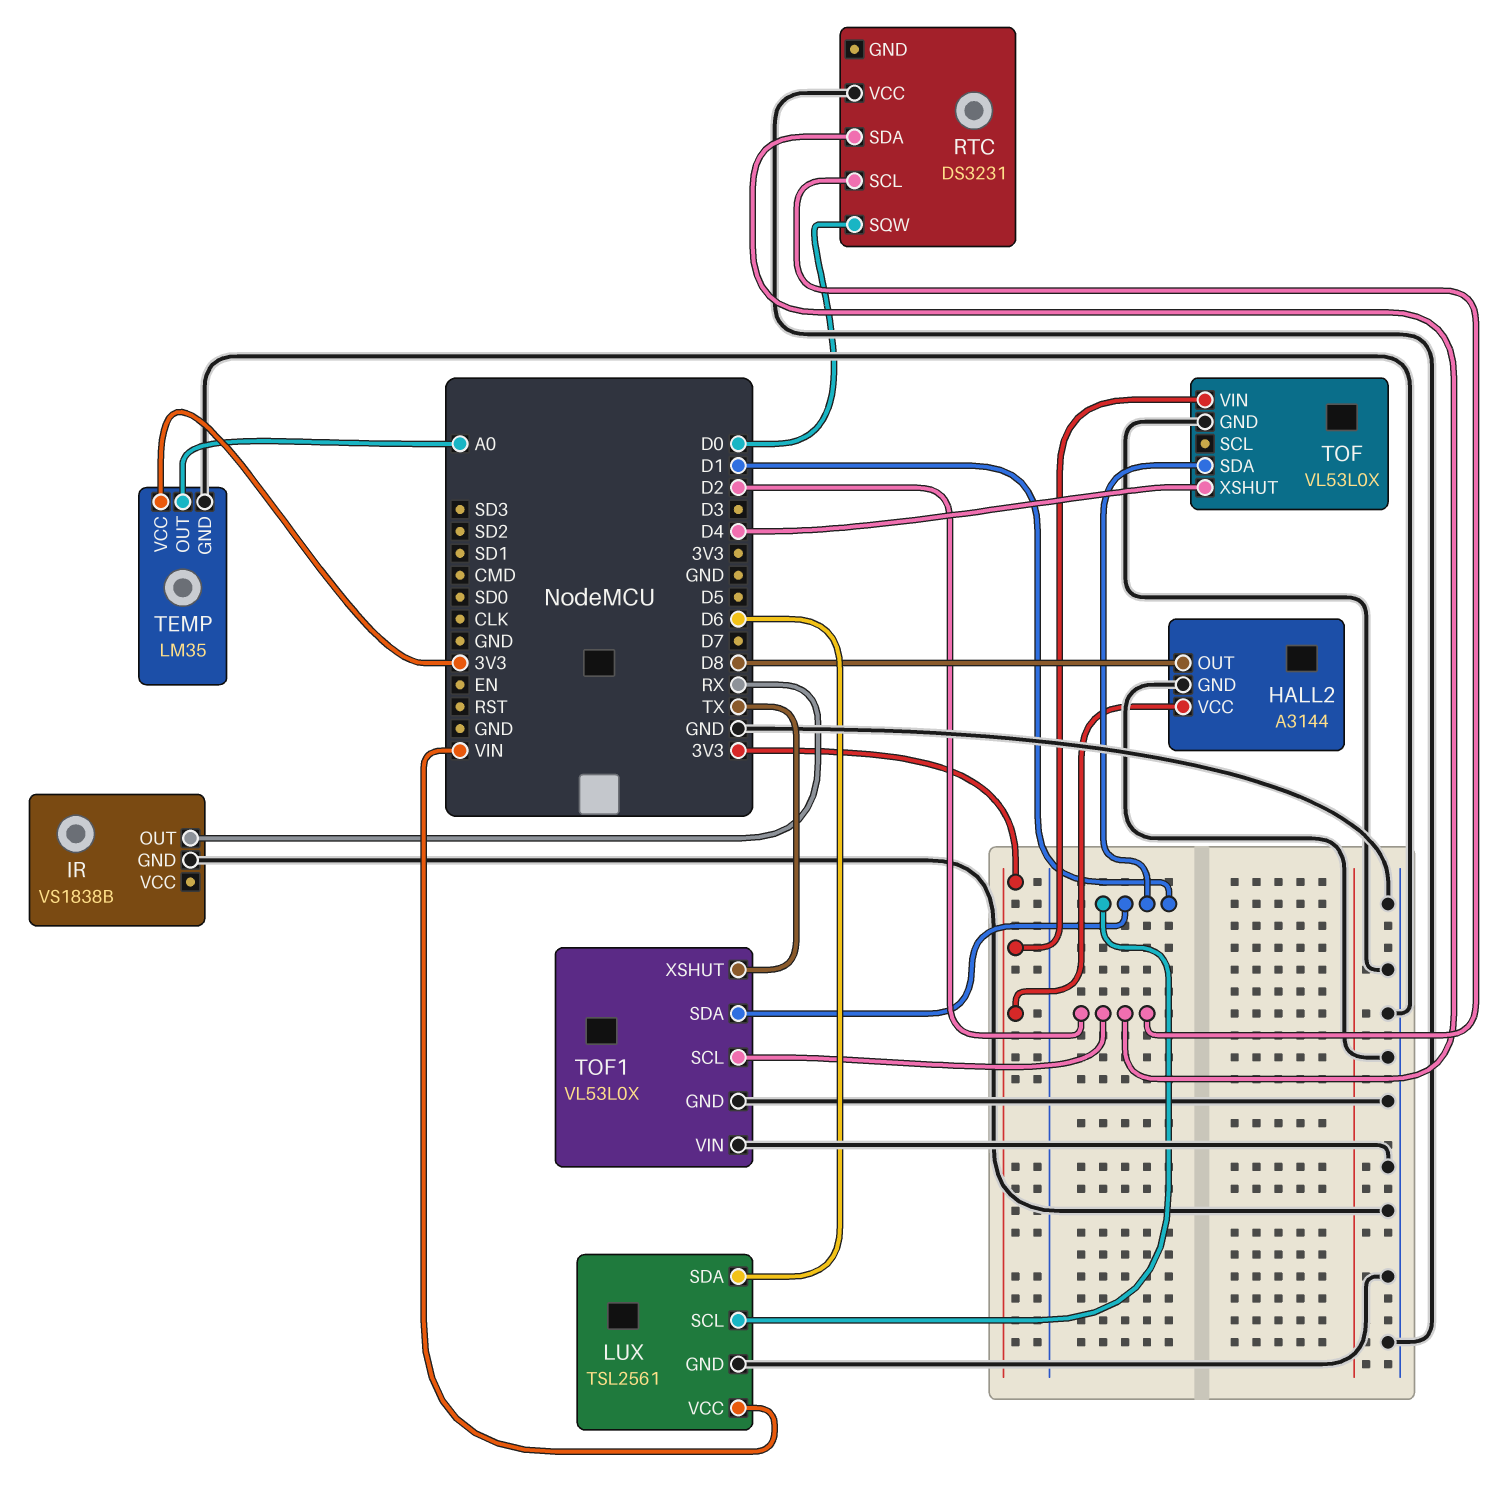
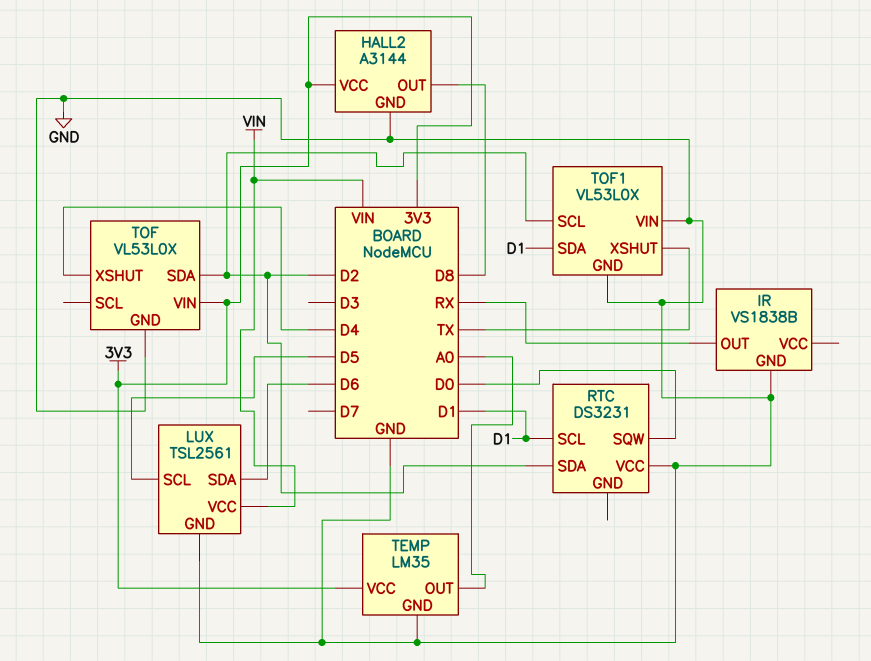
LUX pin SCL: D1 -> D5
RTC pin SCL: D2 -> D1
TOF pin SDA: D1 -> D2

